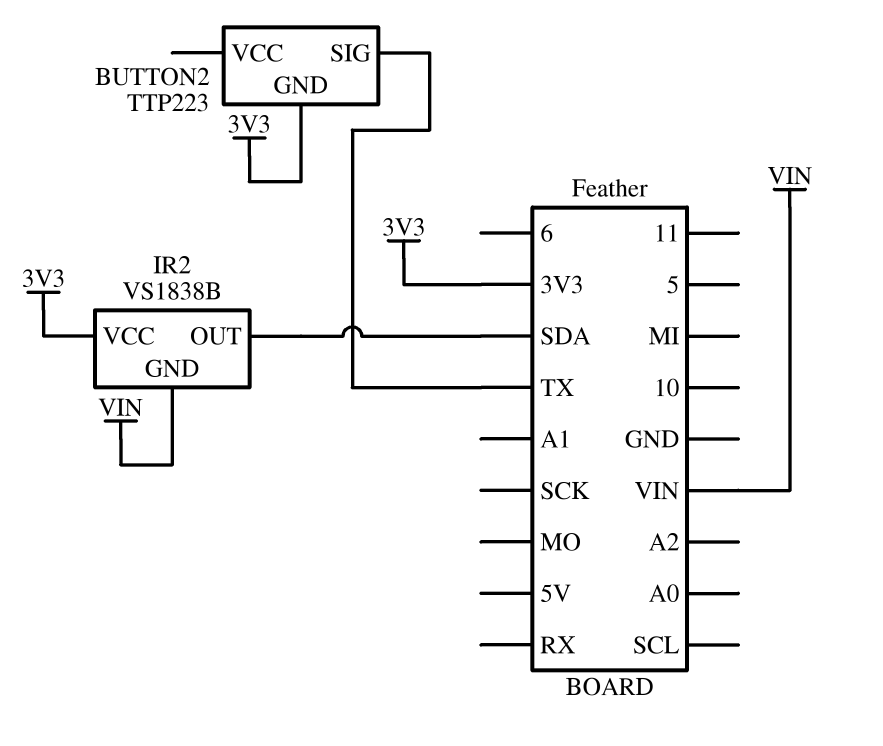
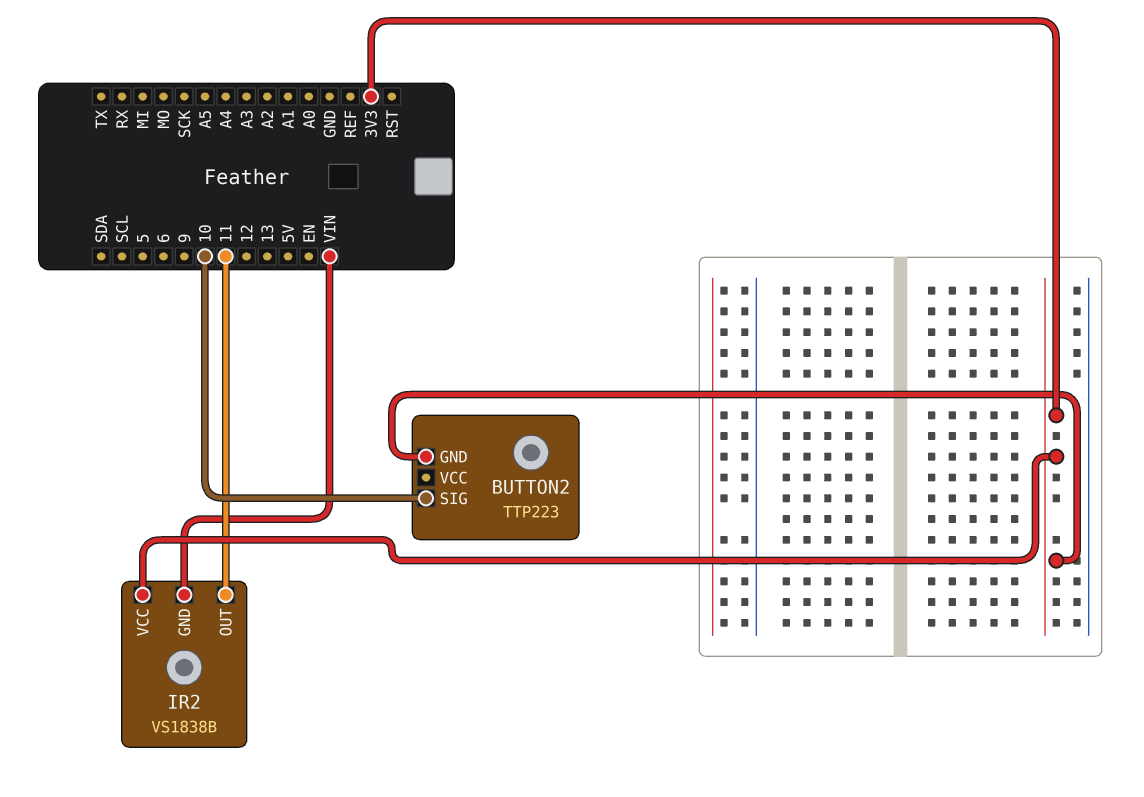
BUTTON2 pin SIG: TX -> 10
IR2 pin OUT: SDA -> 11

